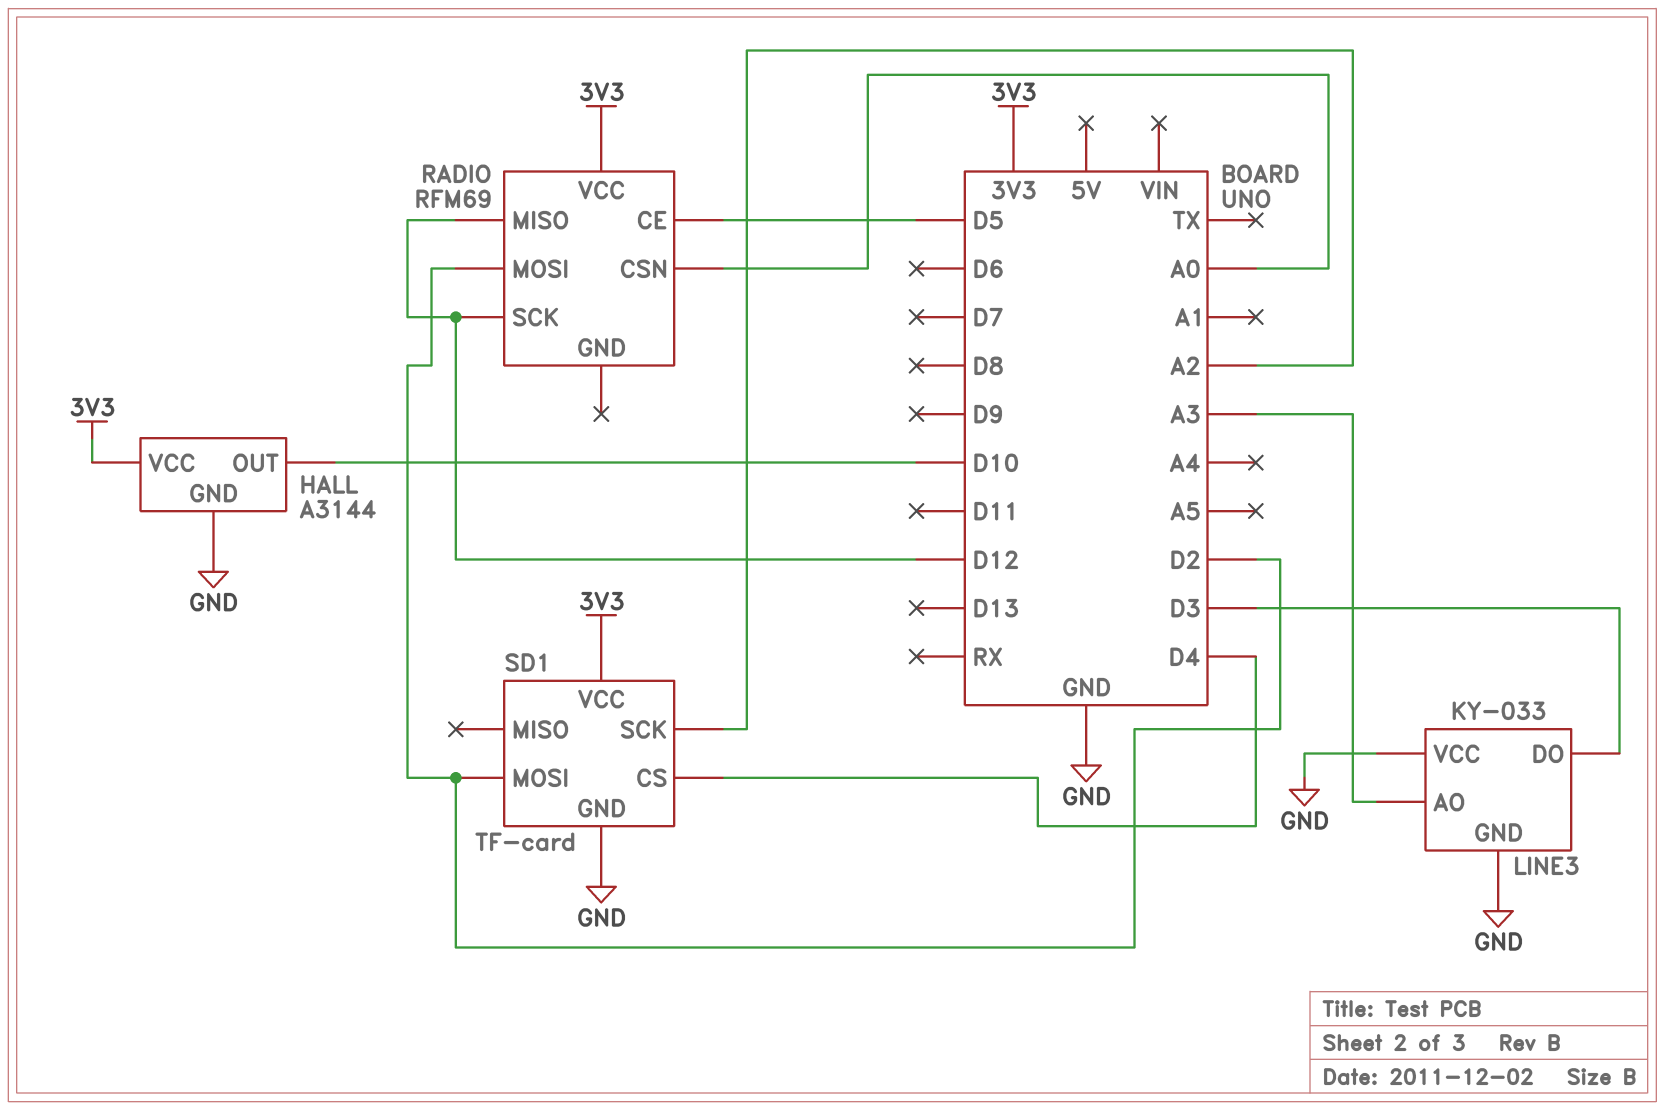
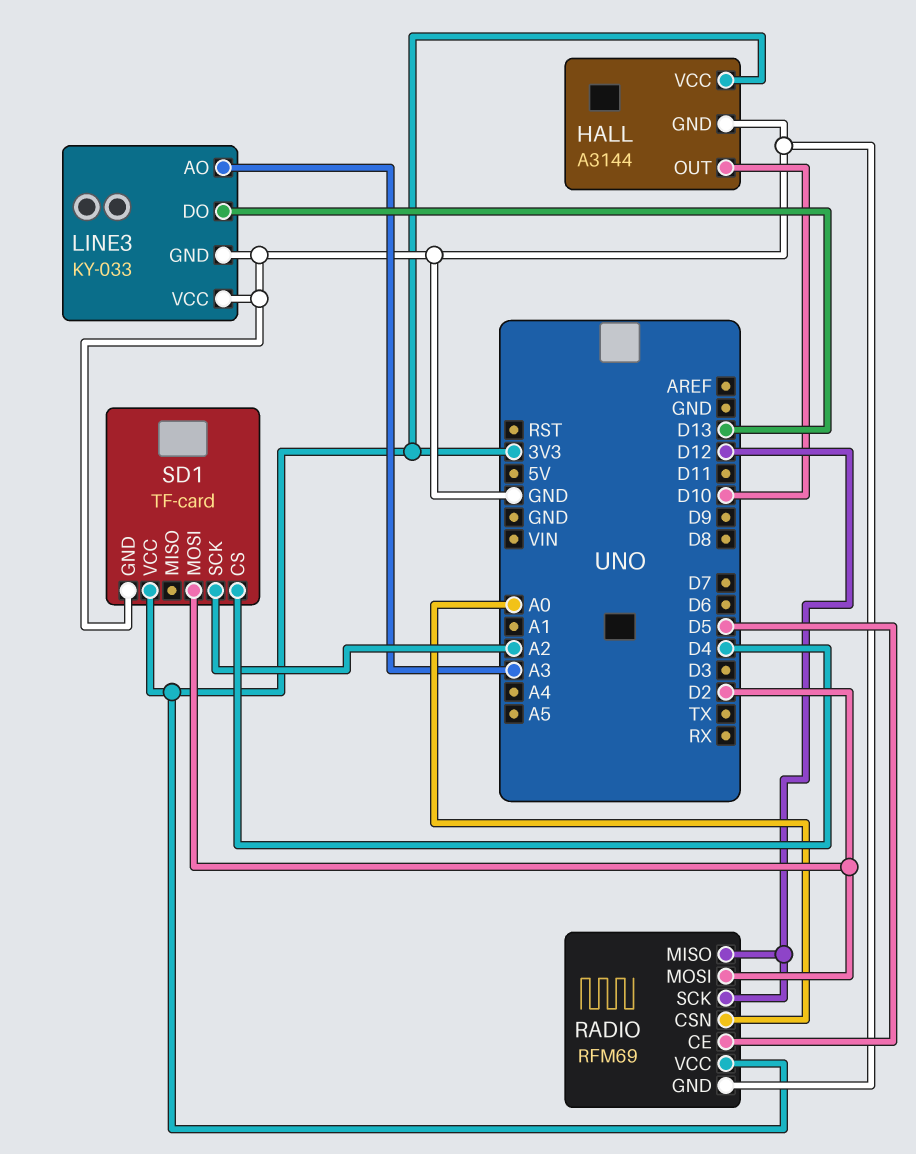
LINE3 pin DO: D3 -> D13
RADIO pin GND: none -> GND

